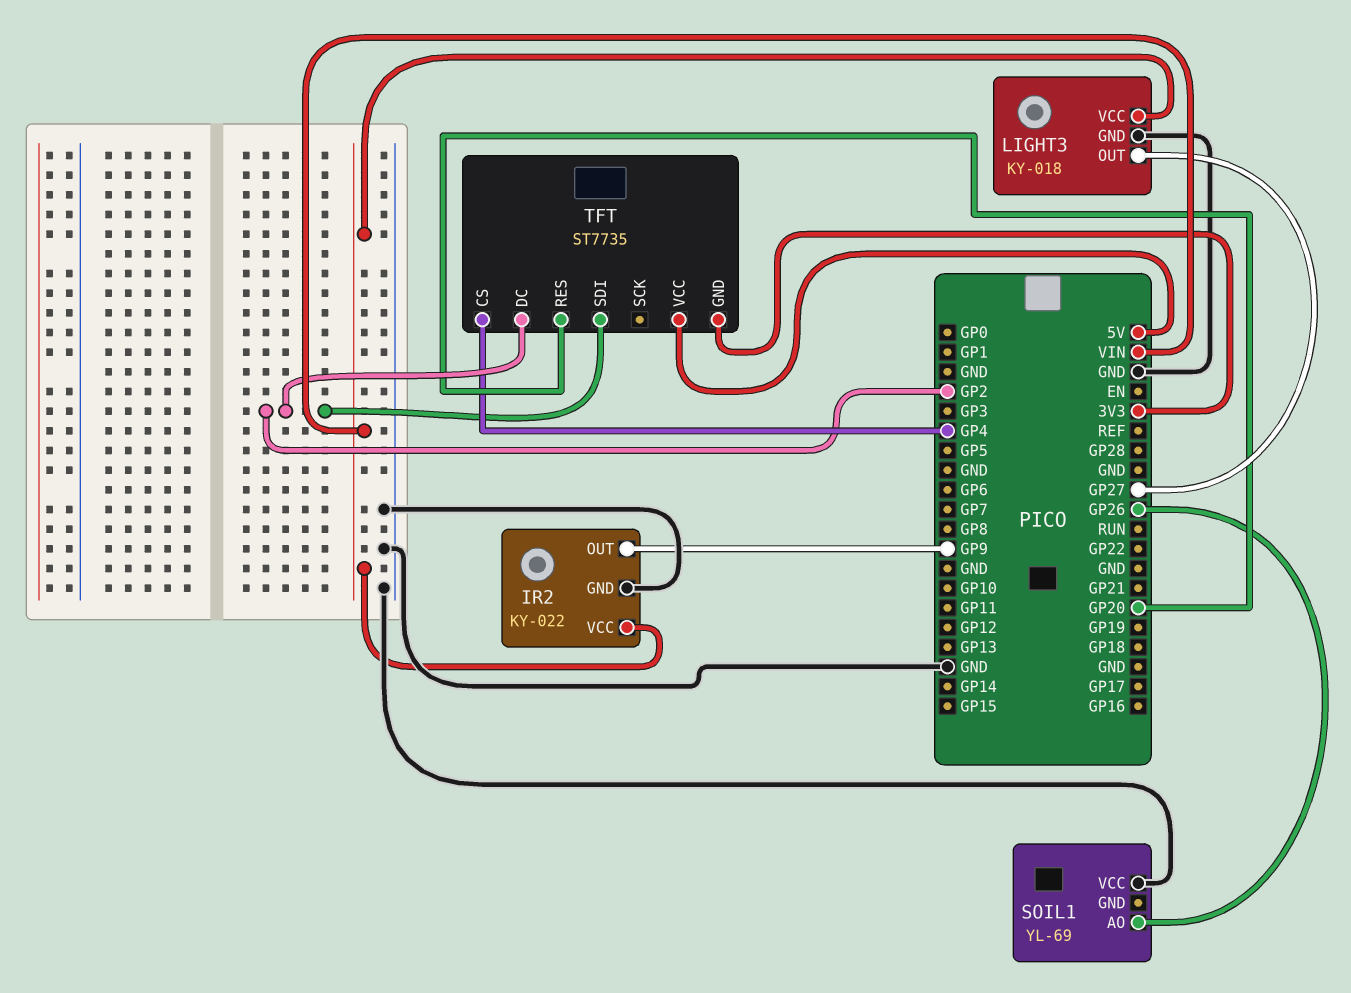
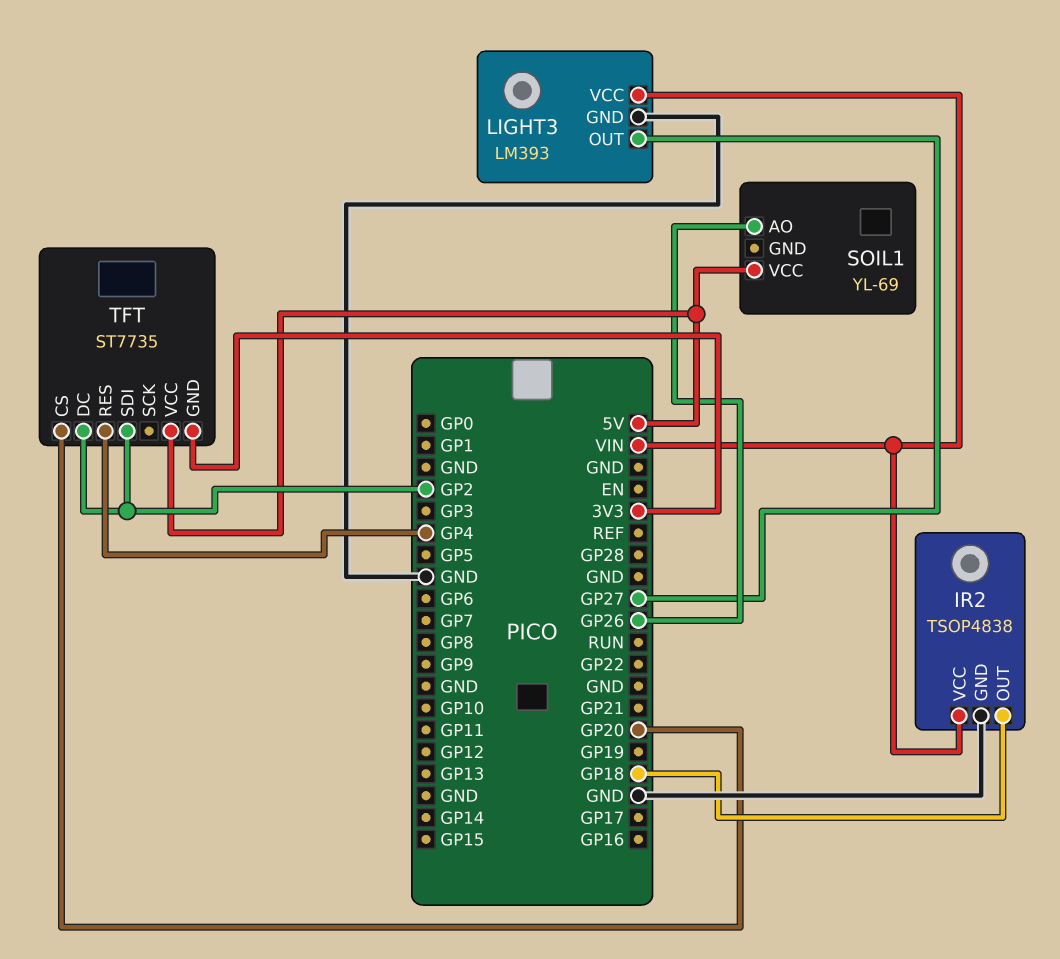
IR2: KY-022 -> TSOP4838
IR2 pin OUT: GP9 -> GP18
LIGHT3: KY-018 -> LM393
SOIL1 pin VCC: GND -> 5V
TFT pin CS: GP4 -> GP20
TFT pin RES: GP20 -> GP4

